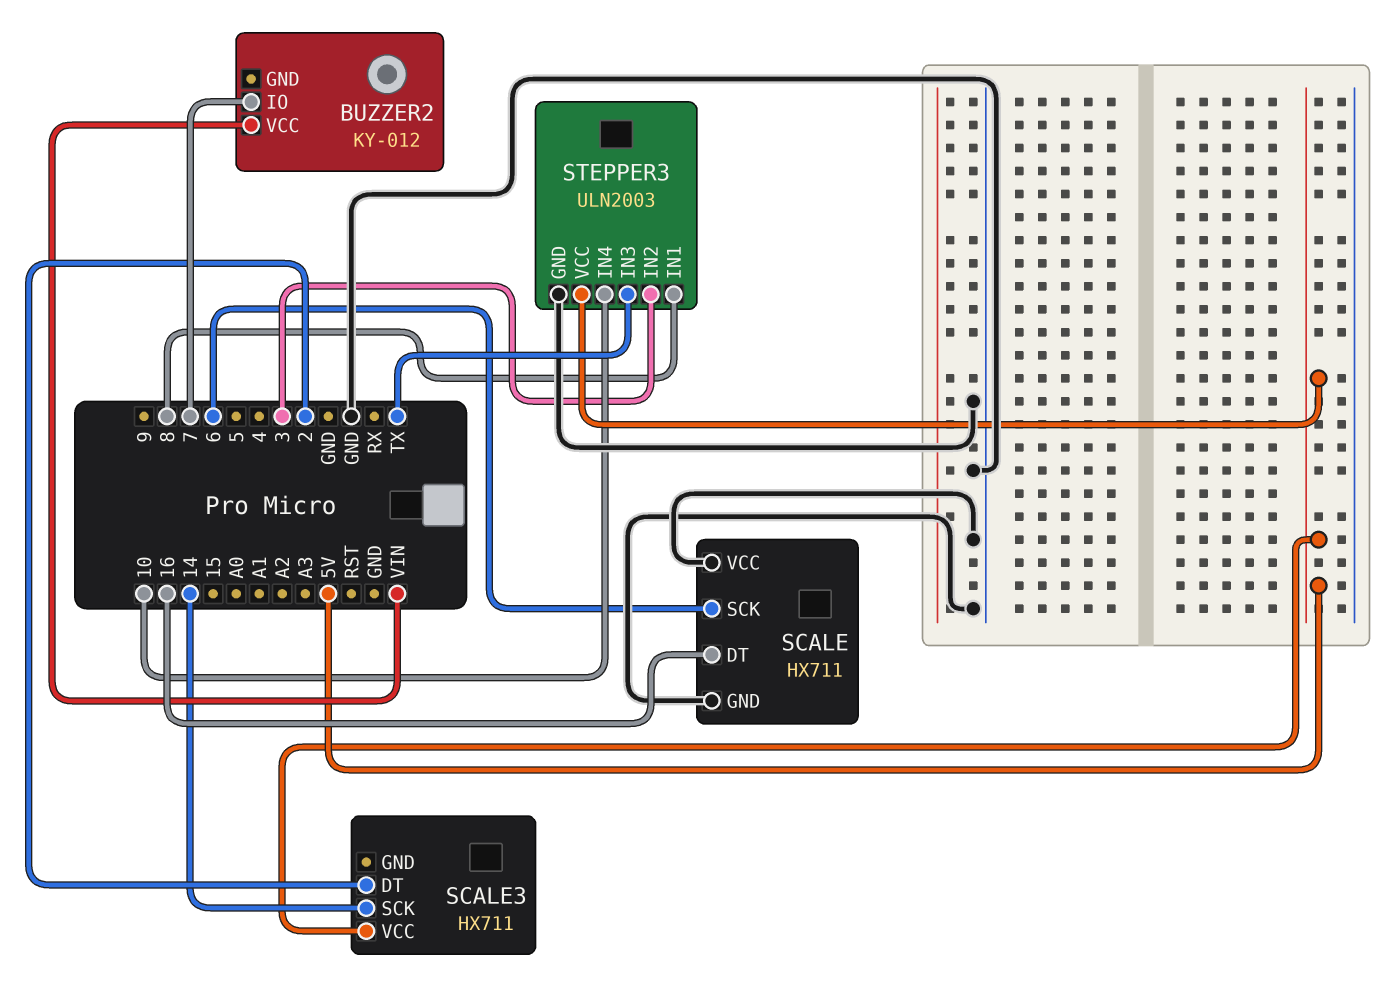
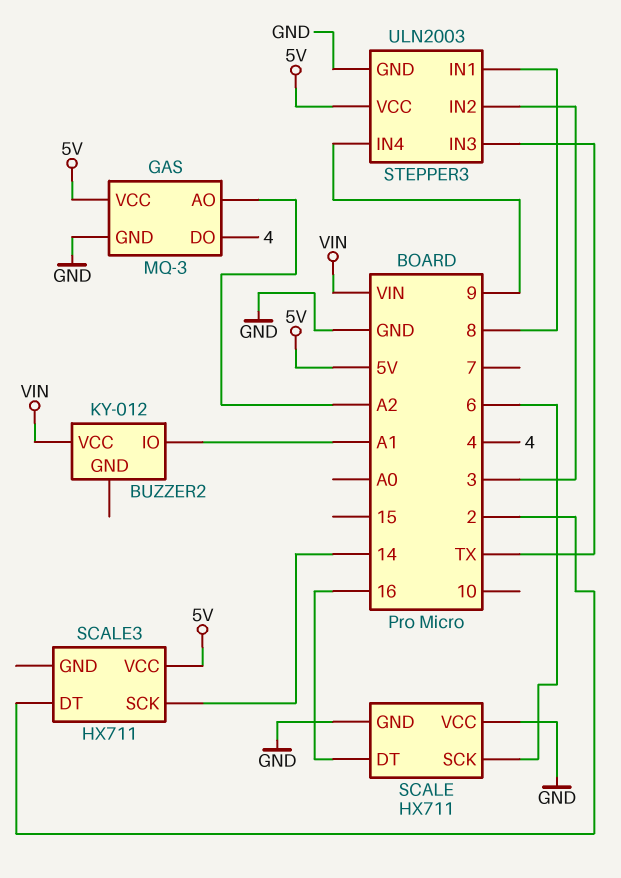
BUZZER2 pin IO: 7 -> A1
GAS: none -> MQ-3
GAS pin AO: none -> A2
GAS pin DO: none -> 4
GAS pin GND: none -> GND
GAS pin VCC: none -> 5V
STEPPER3 pin IN4: 10 -> 9

